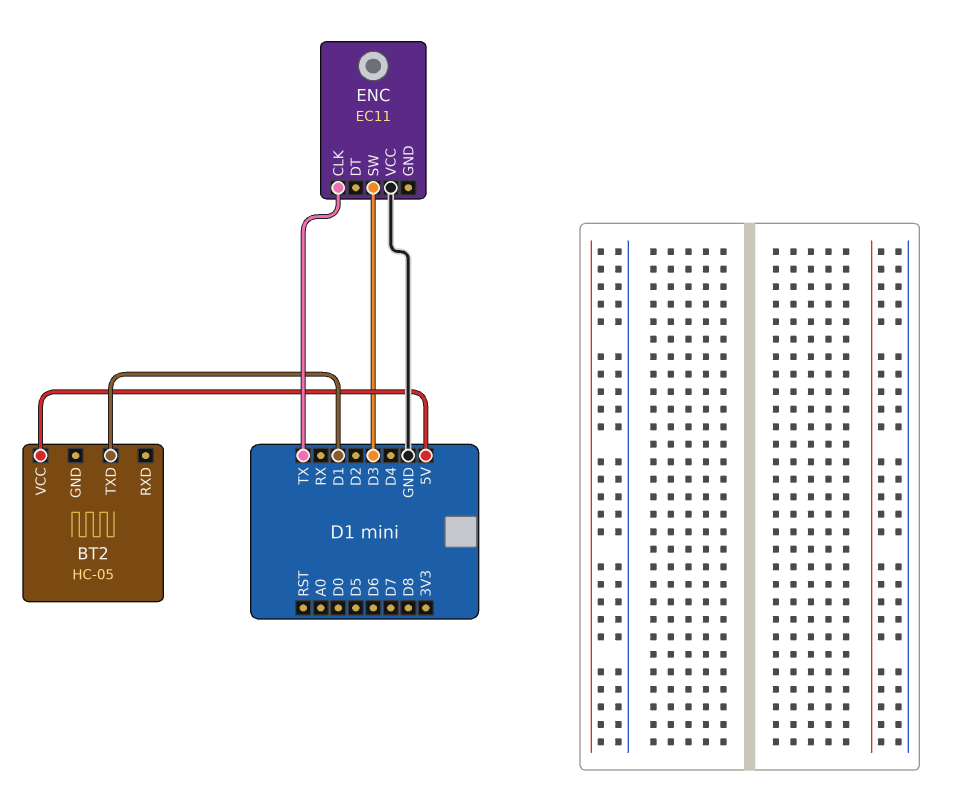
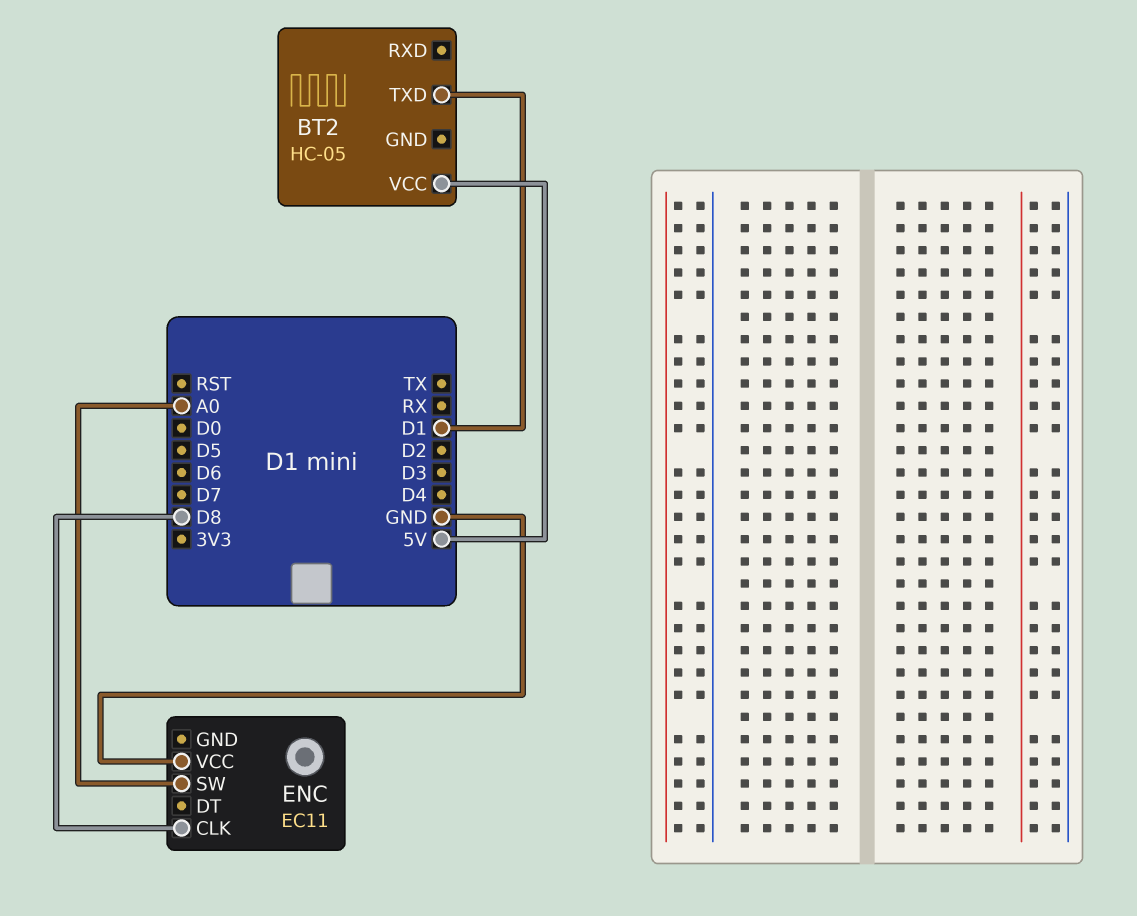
ENC pin CLK: TX -> D8
ENC pin SW: D3 -> A0

